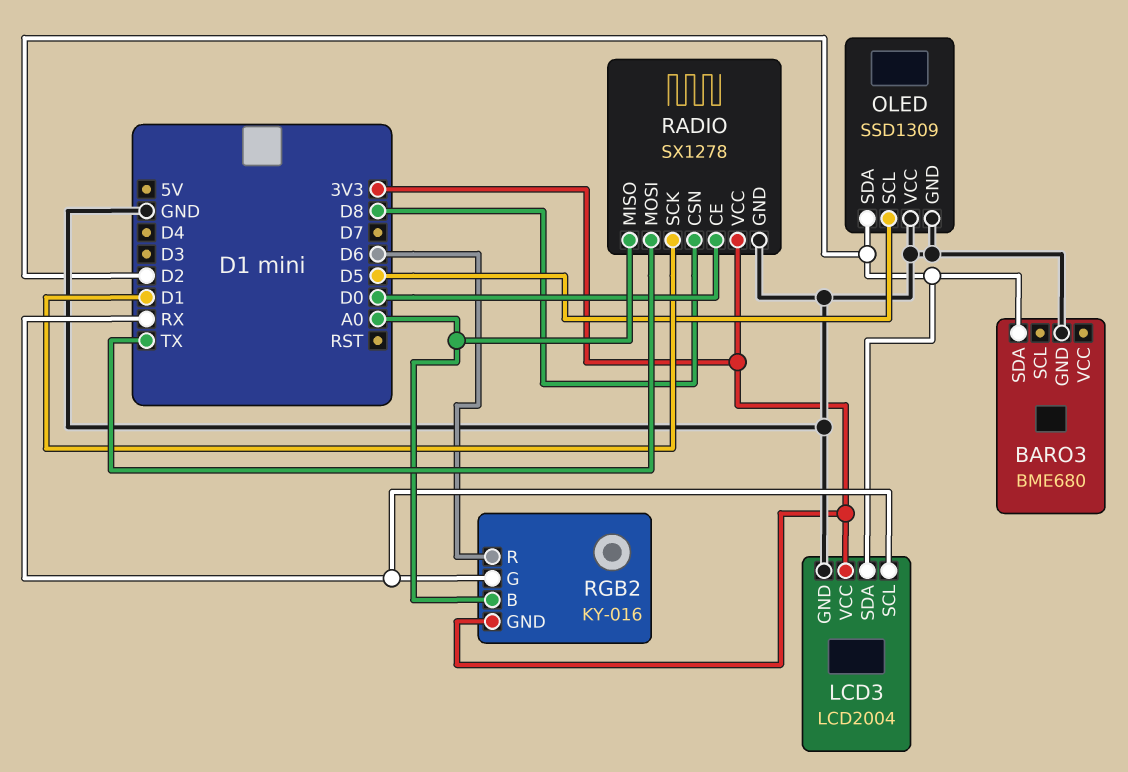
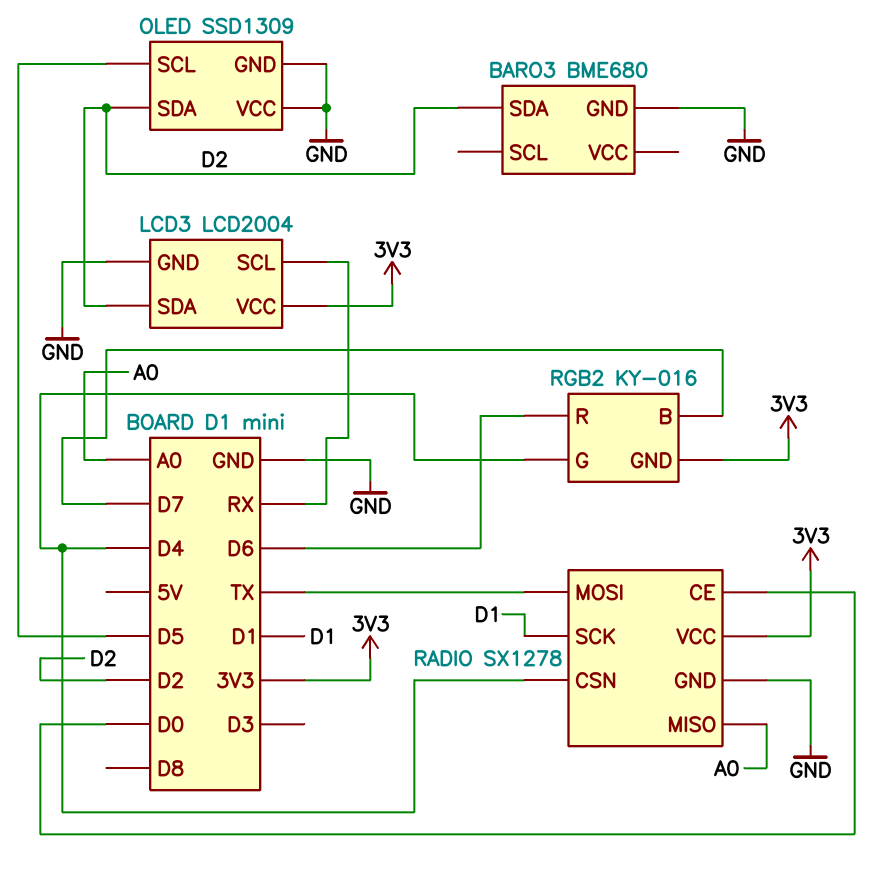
RADIO pin CSN: D8 -> D4
RGB2 pin B: A0 -> D7
RGB2 pin G: RX -> D4

